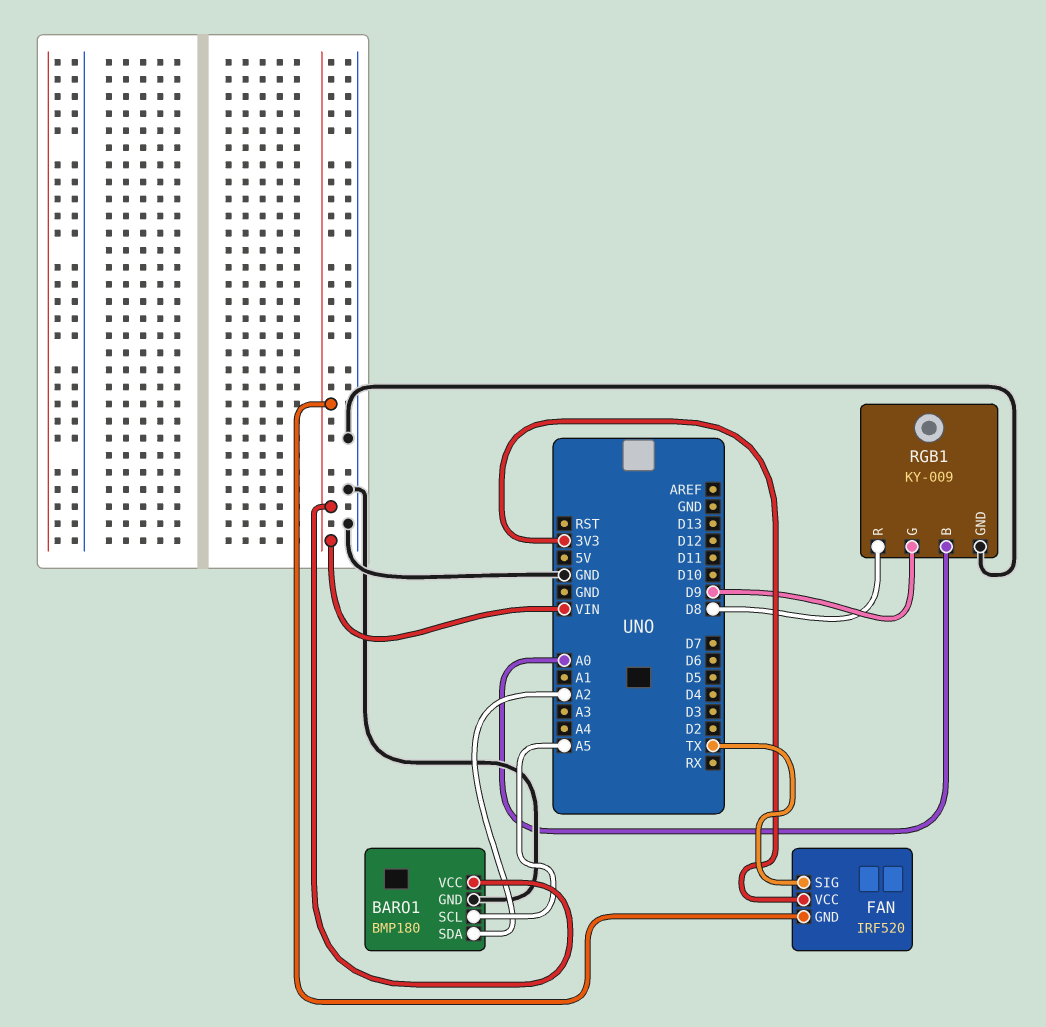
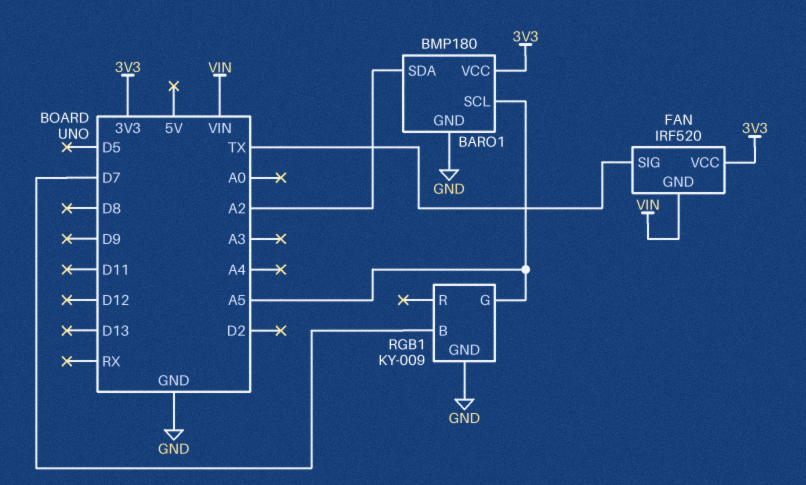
BARO1 pin VCC: VIN -> 3V3
RGB1 pin B: A0 -> D7
RGB1 pin G: D9 -> A5
RGB1 pin R: D8 -> none

